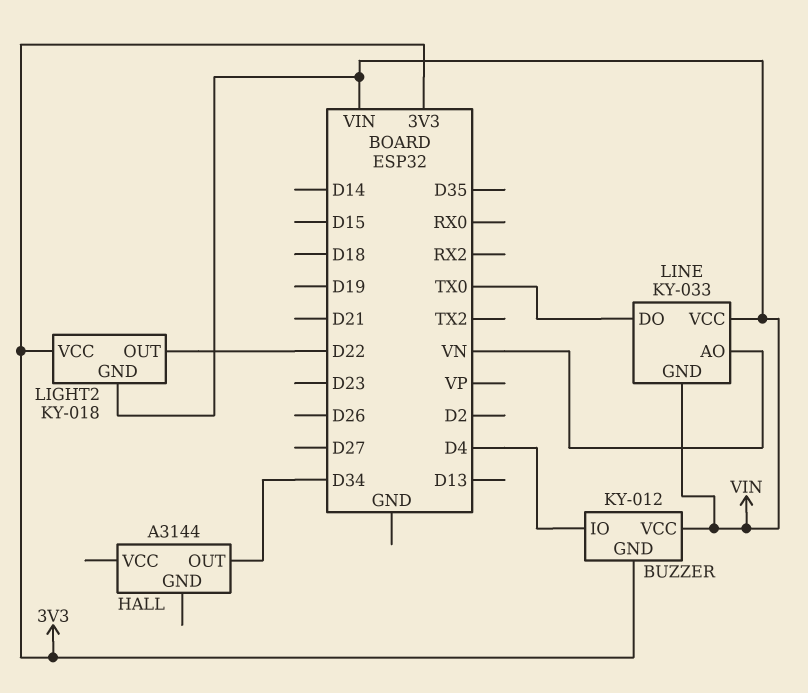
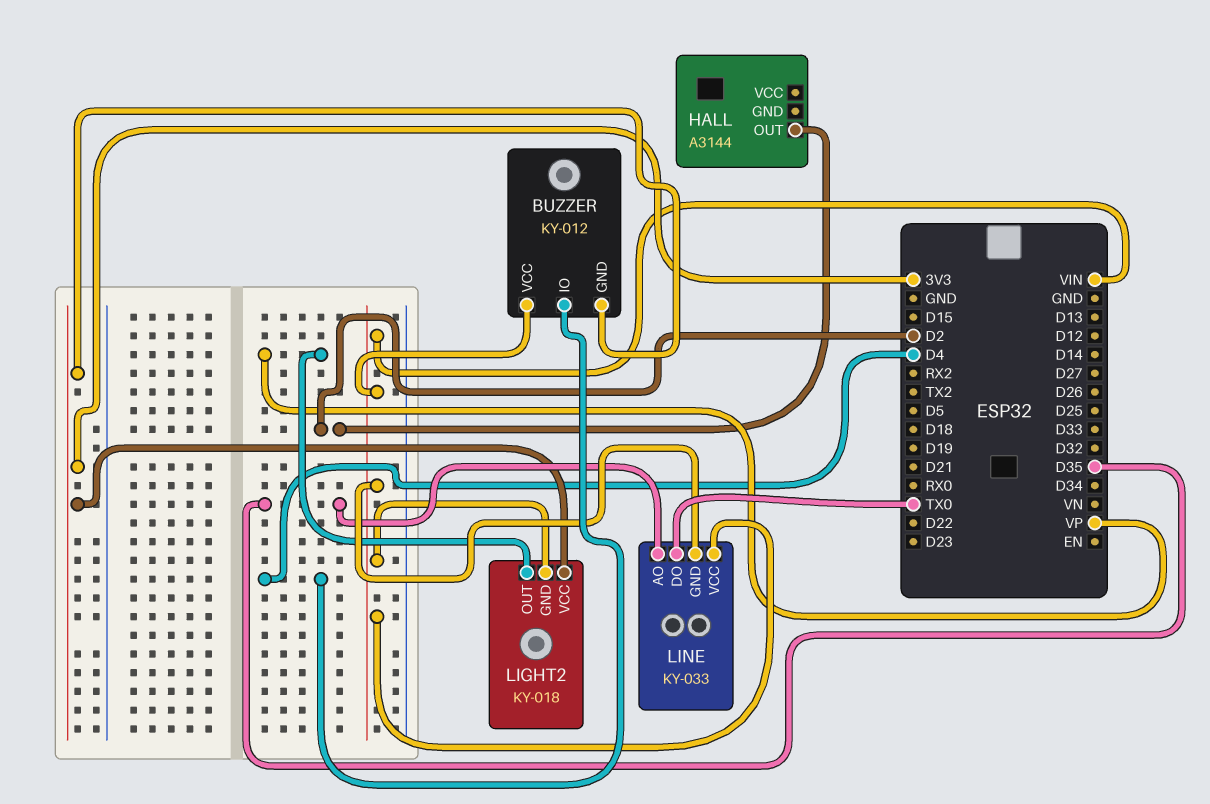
HALL pin OUT: D34 -> D2
LIGHT2 pin OUT: D22 -> VP
LINE pin AO: VN -> D35

